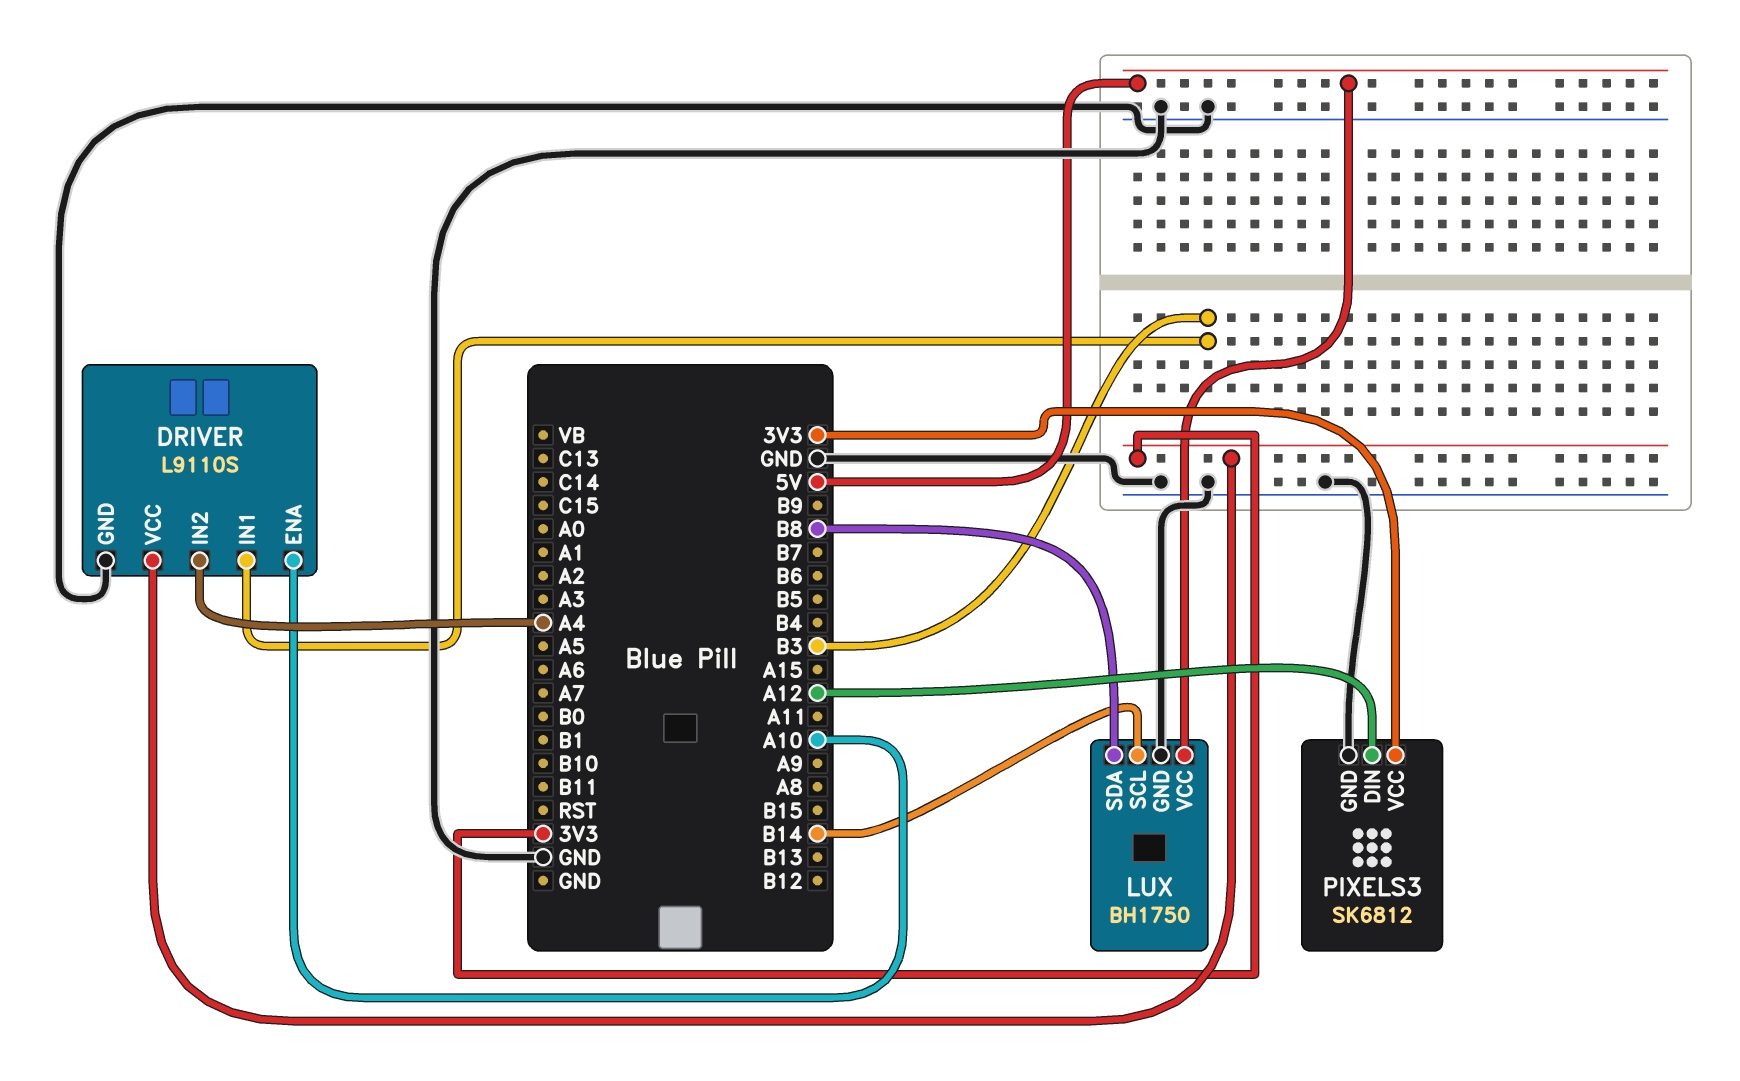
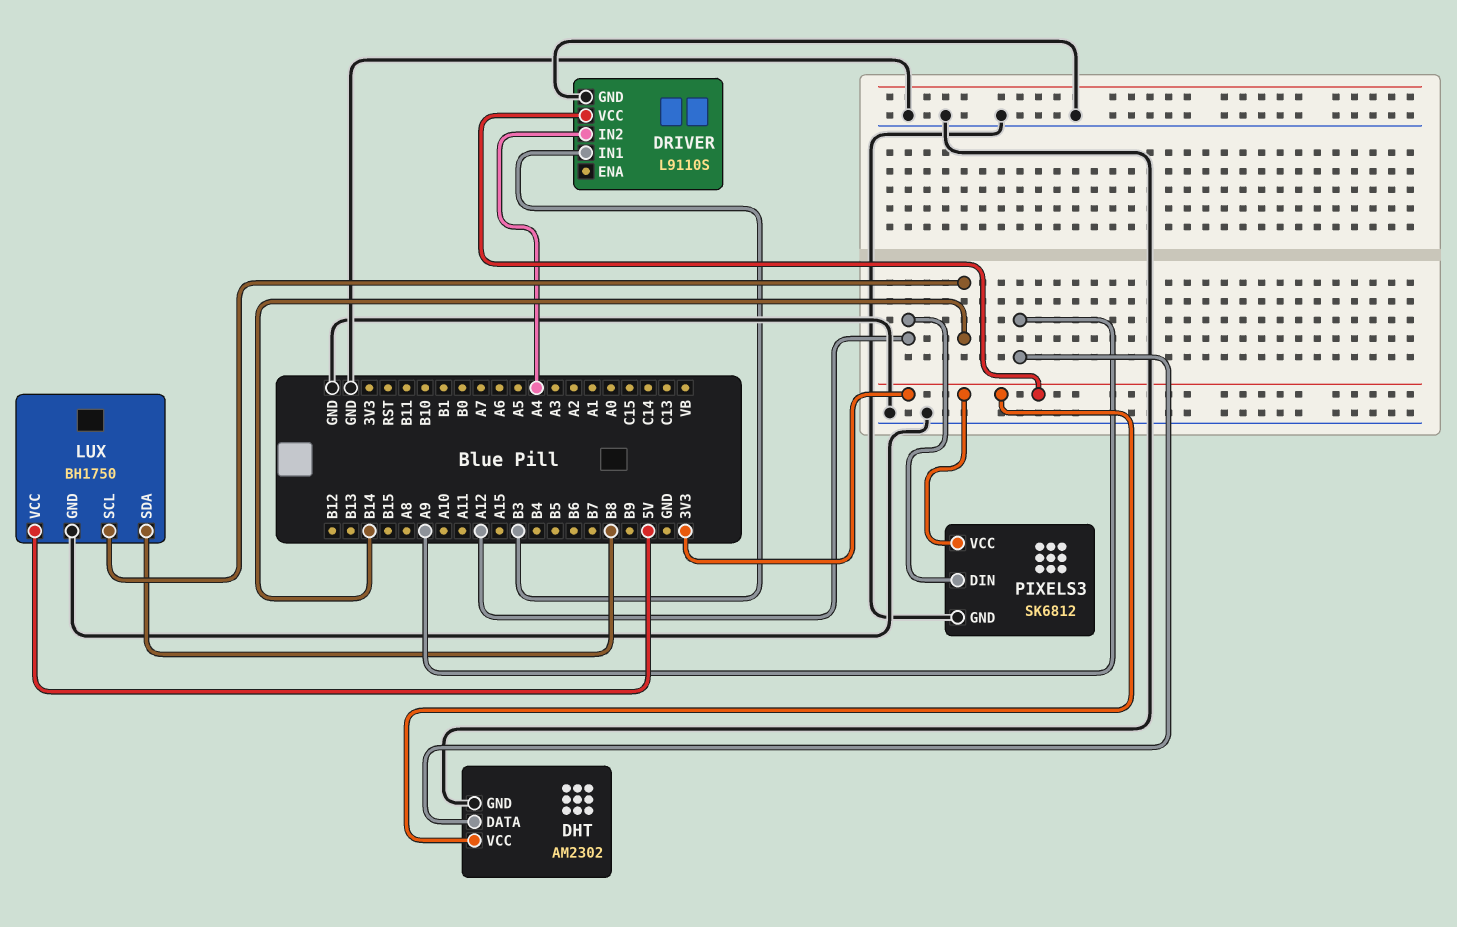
DHT: none -> AM2302
DHT pin DATA: none -> A9
DHT pin GND: none -> GND
DHT pin VCC: none -> 3V3
DRIVER pin ENA: A10 -> none

